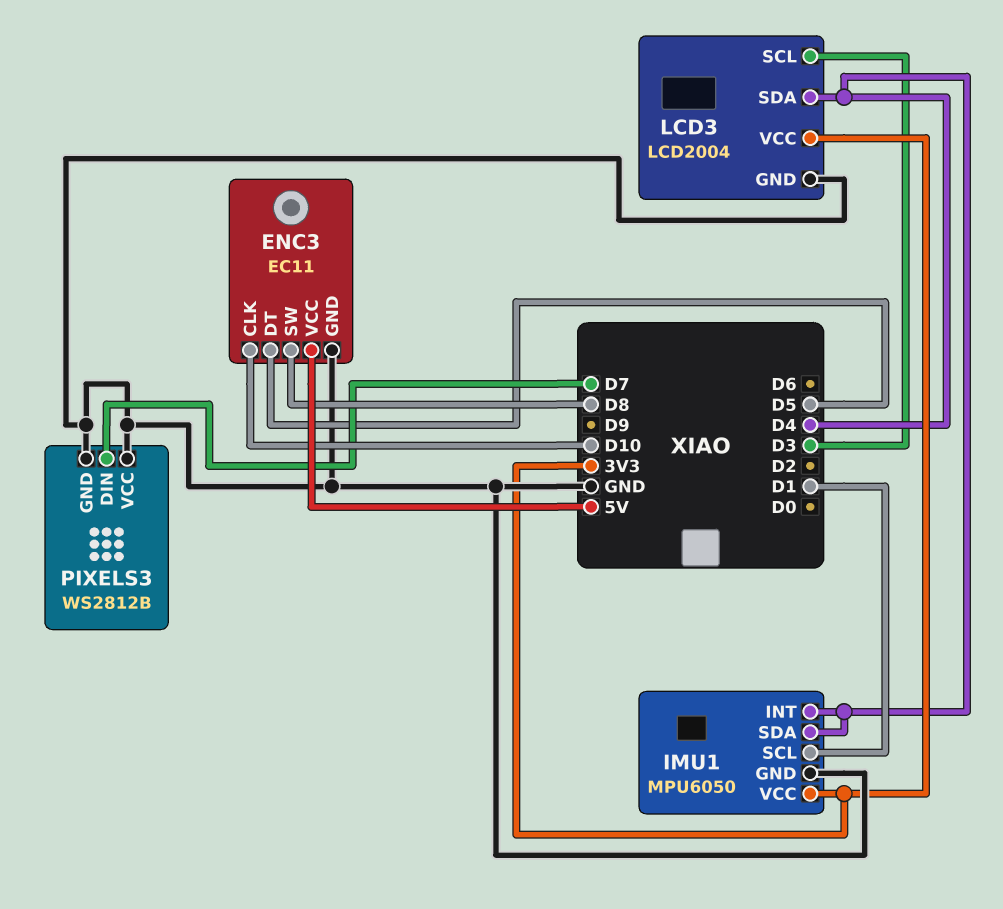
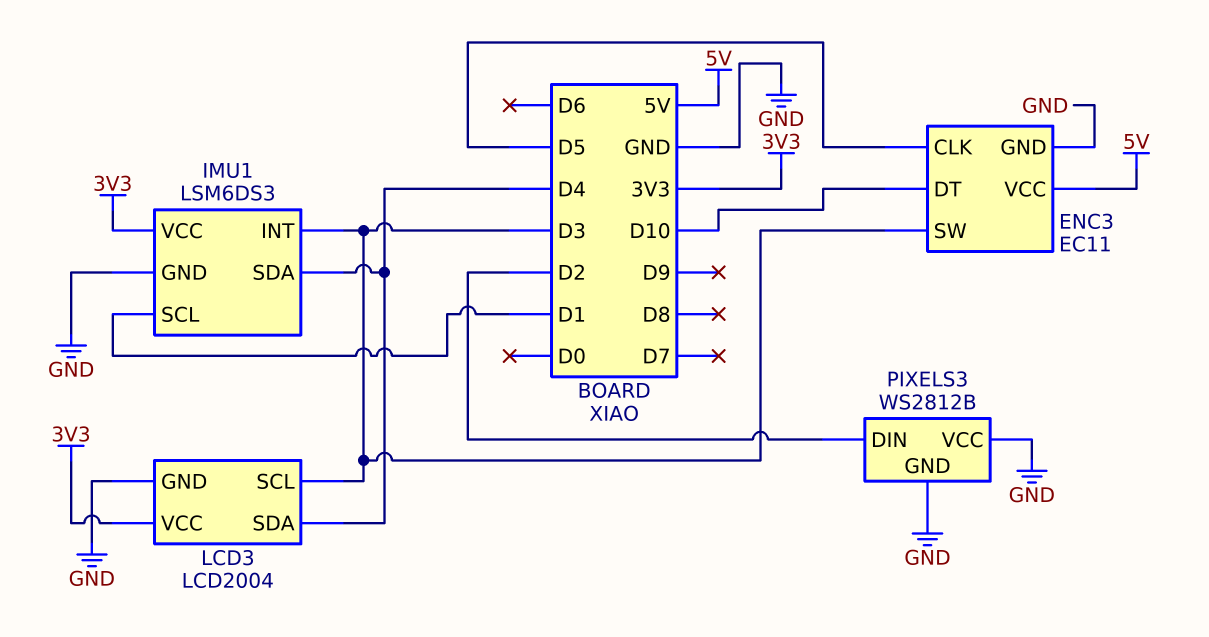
ENC3 pin CLK: D10 -> D5
ENC3 pin DT: D5 -> D10
ENC3 pin SW: D8 -> D3
IMU1: MPU6050 -> LSM6DS3
IMU1 pin INT: D4 -> D3
PIXELS3 pin DIN: D7 -> D2

